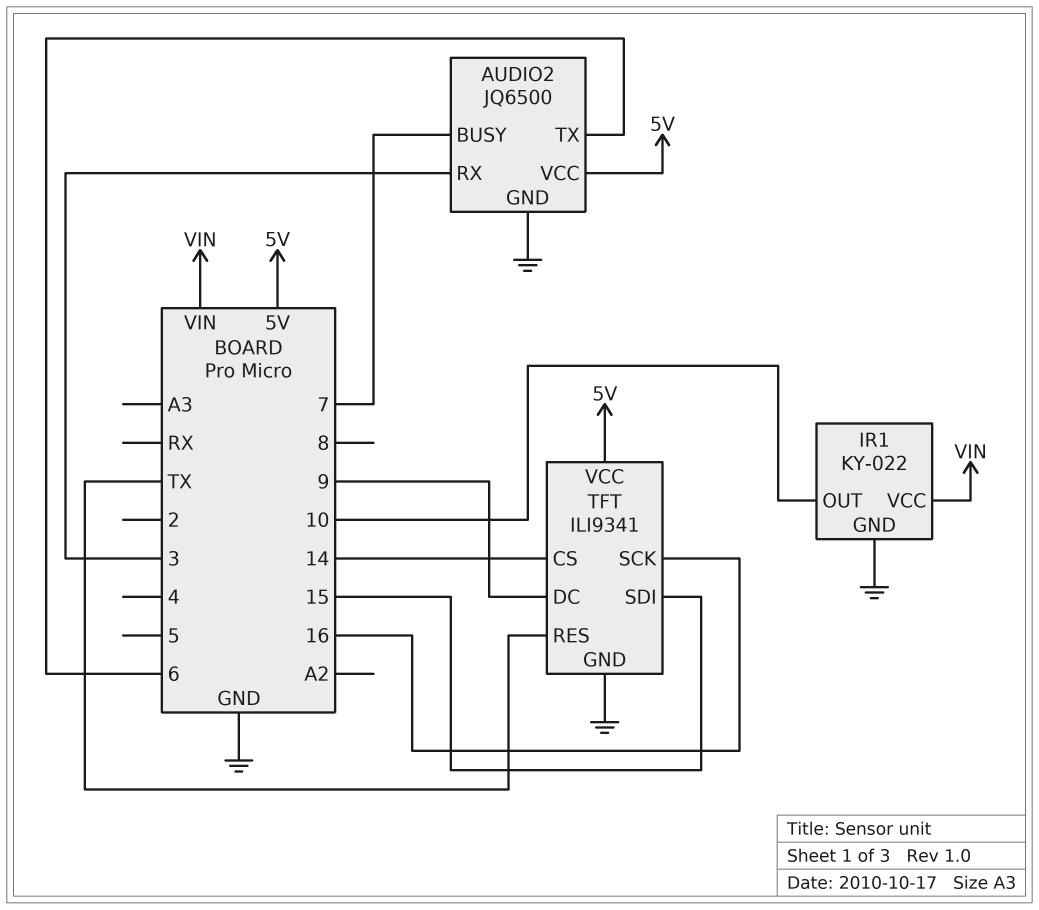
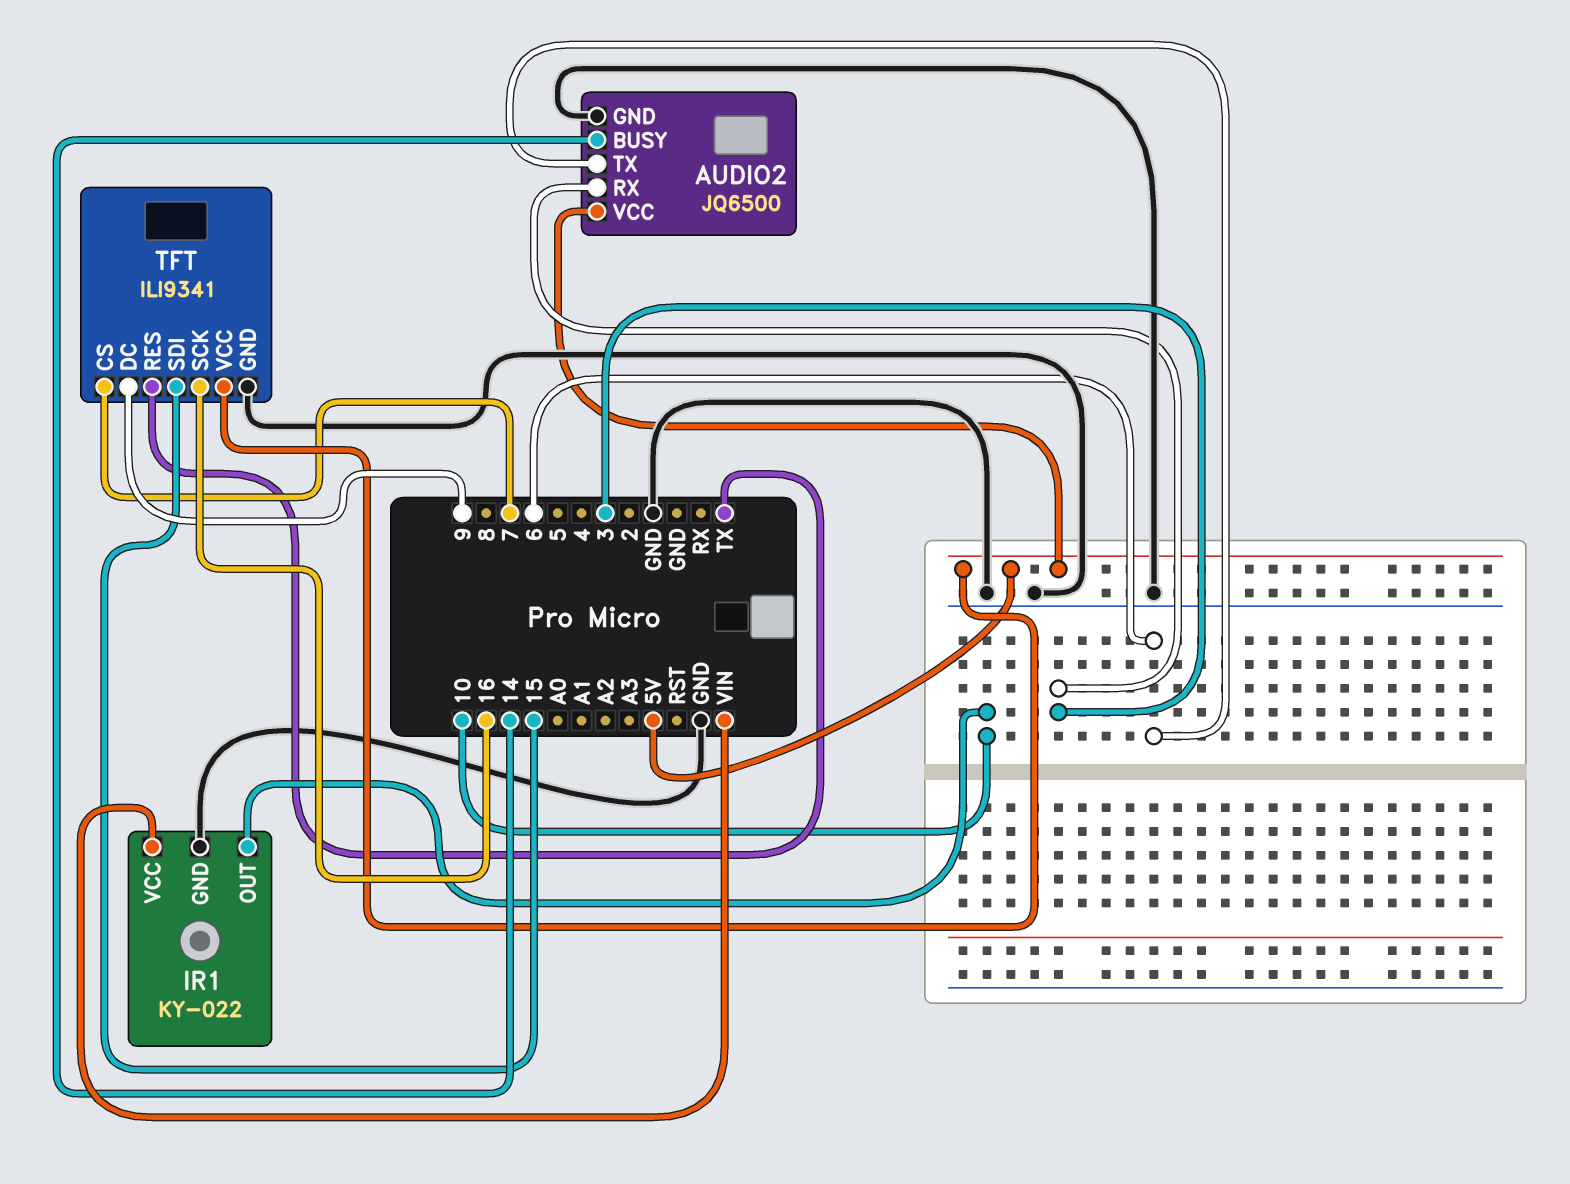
AUDIO2 pin BUSY: 7 -> 14
TFT pin CS: 14 -> 7

